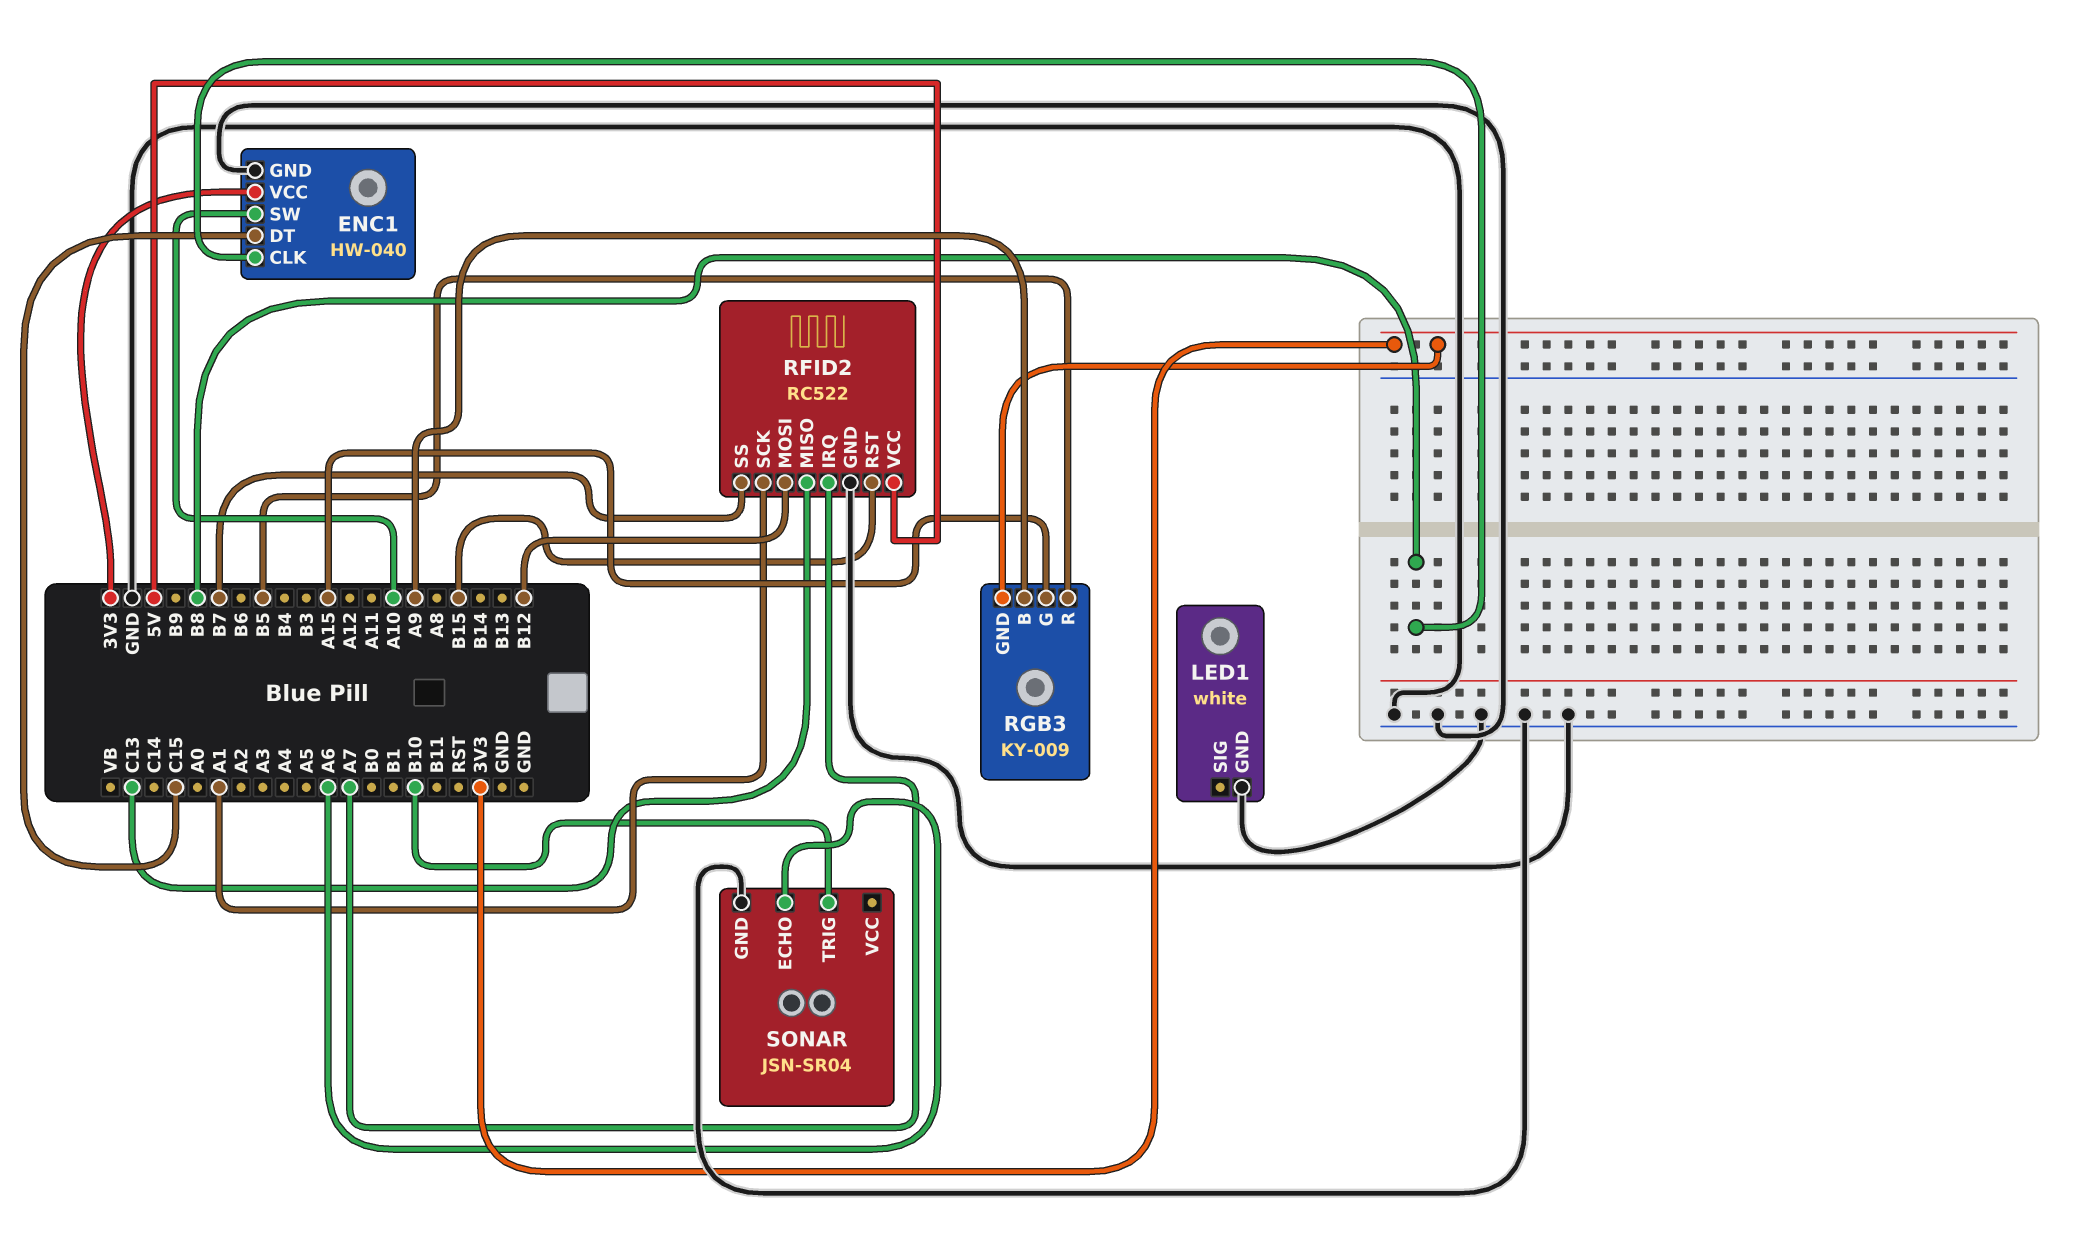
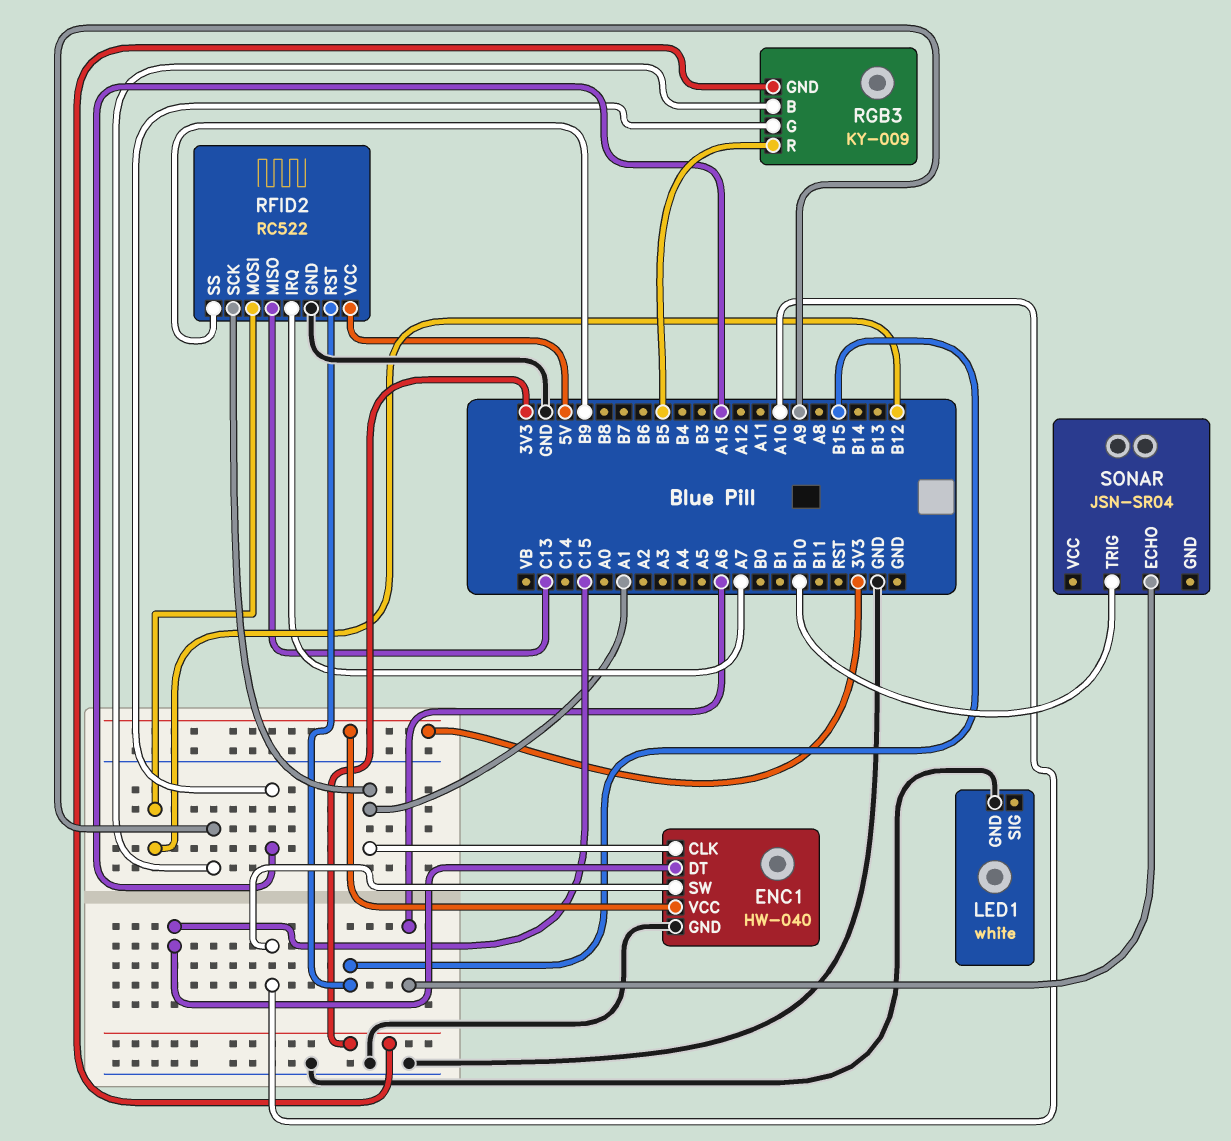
ENC1 pin CLK: B8 -> A1
RFID2 pin SS: B7 -> B9
SONAR pin GND: GND -> none

